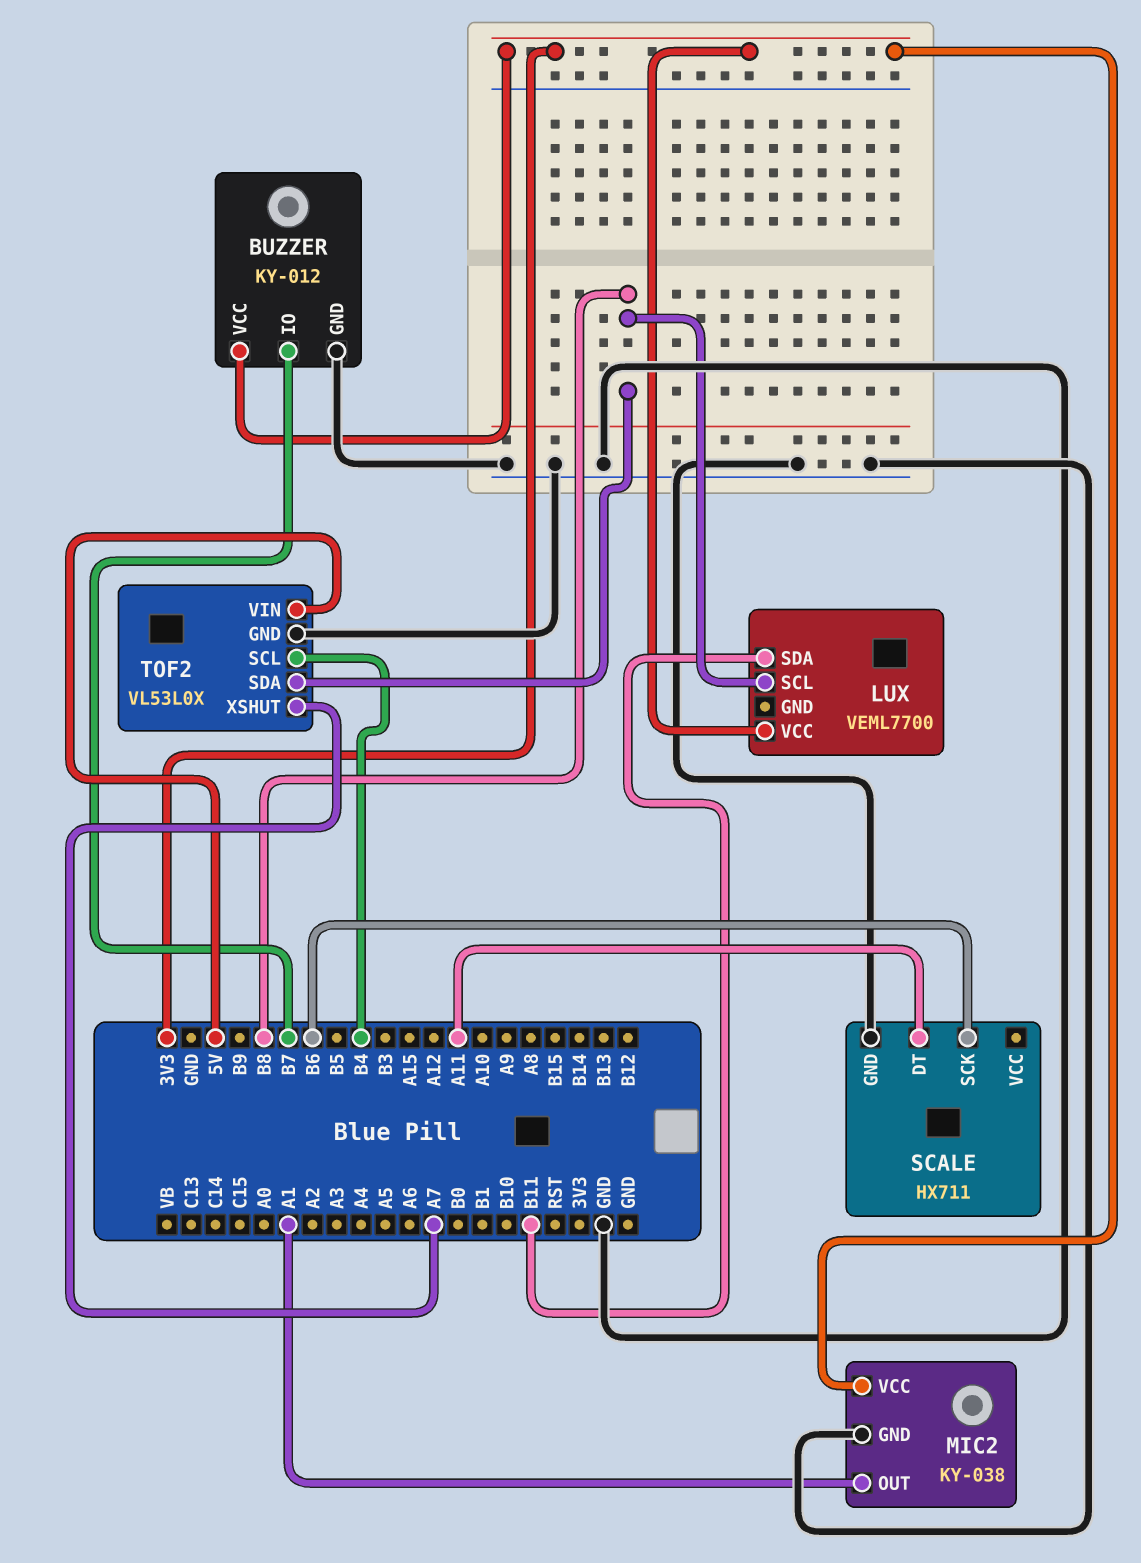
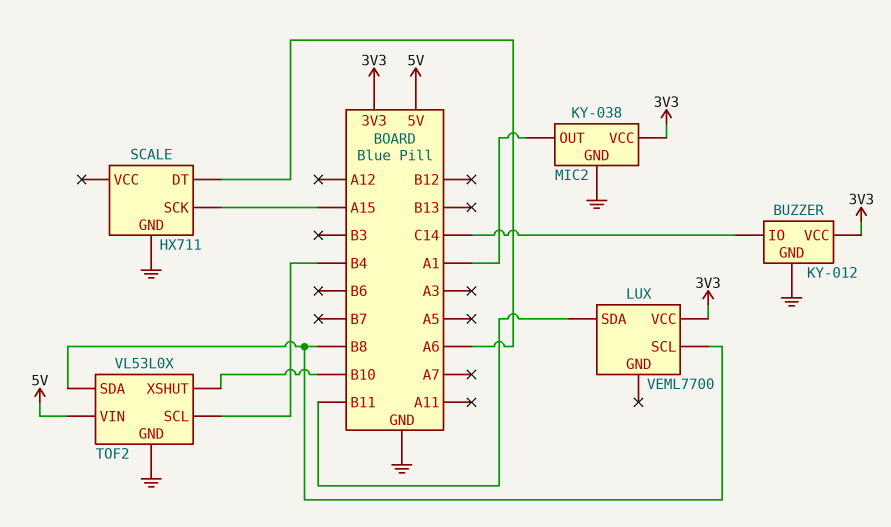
BUZZER pin IO: B7 -> C14
SCALE pin DT: A11 -> A6
SCALE pin SCK: B6 -> A15
TOF2 pin XSHUT: A7 -> B10

